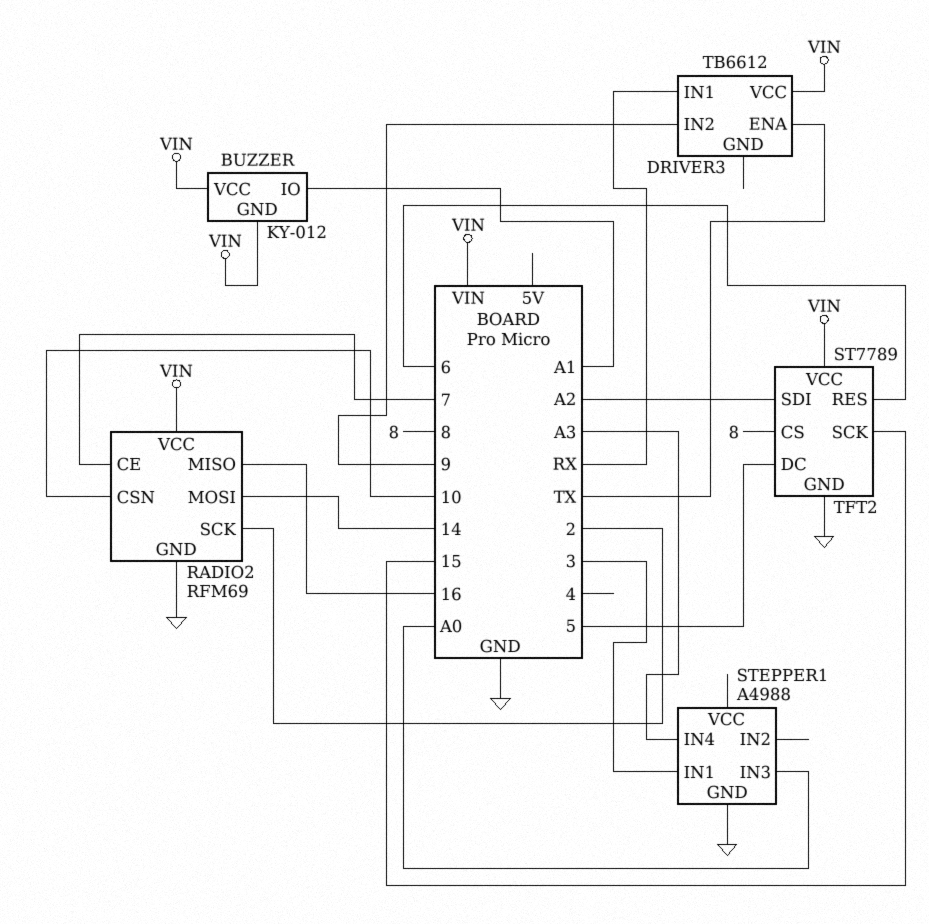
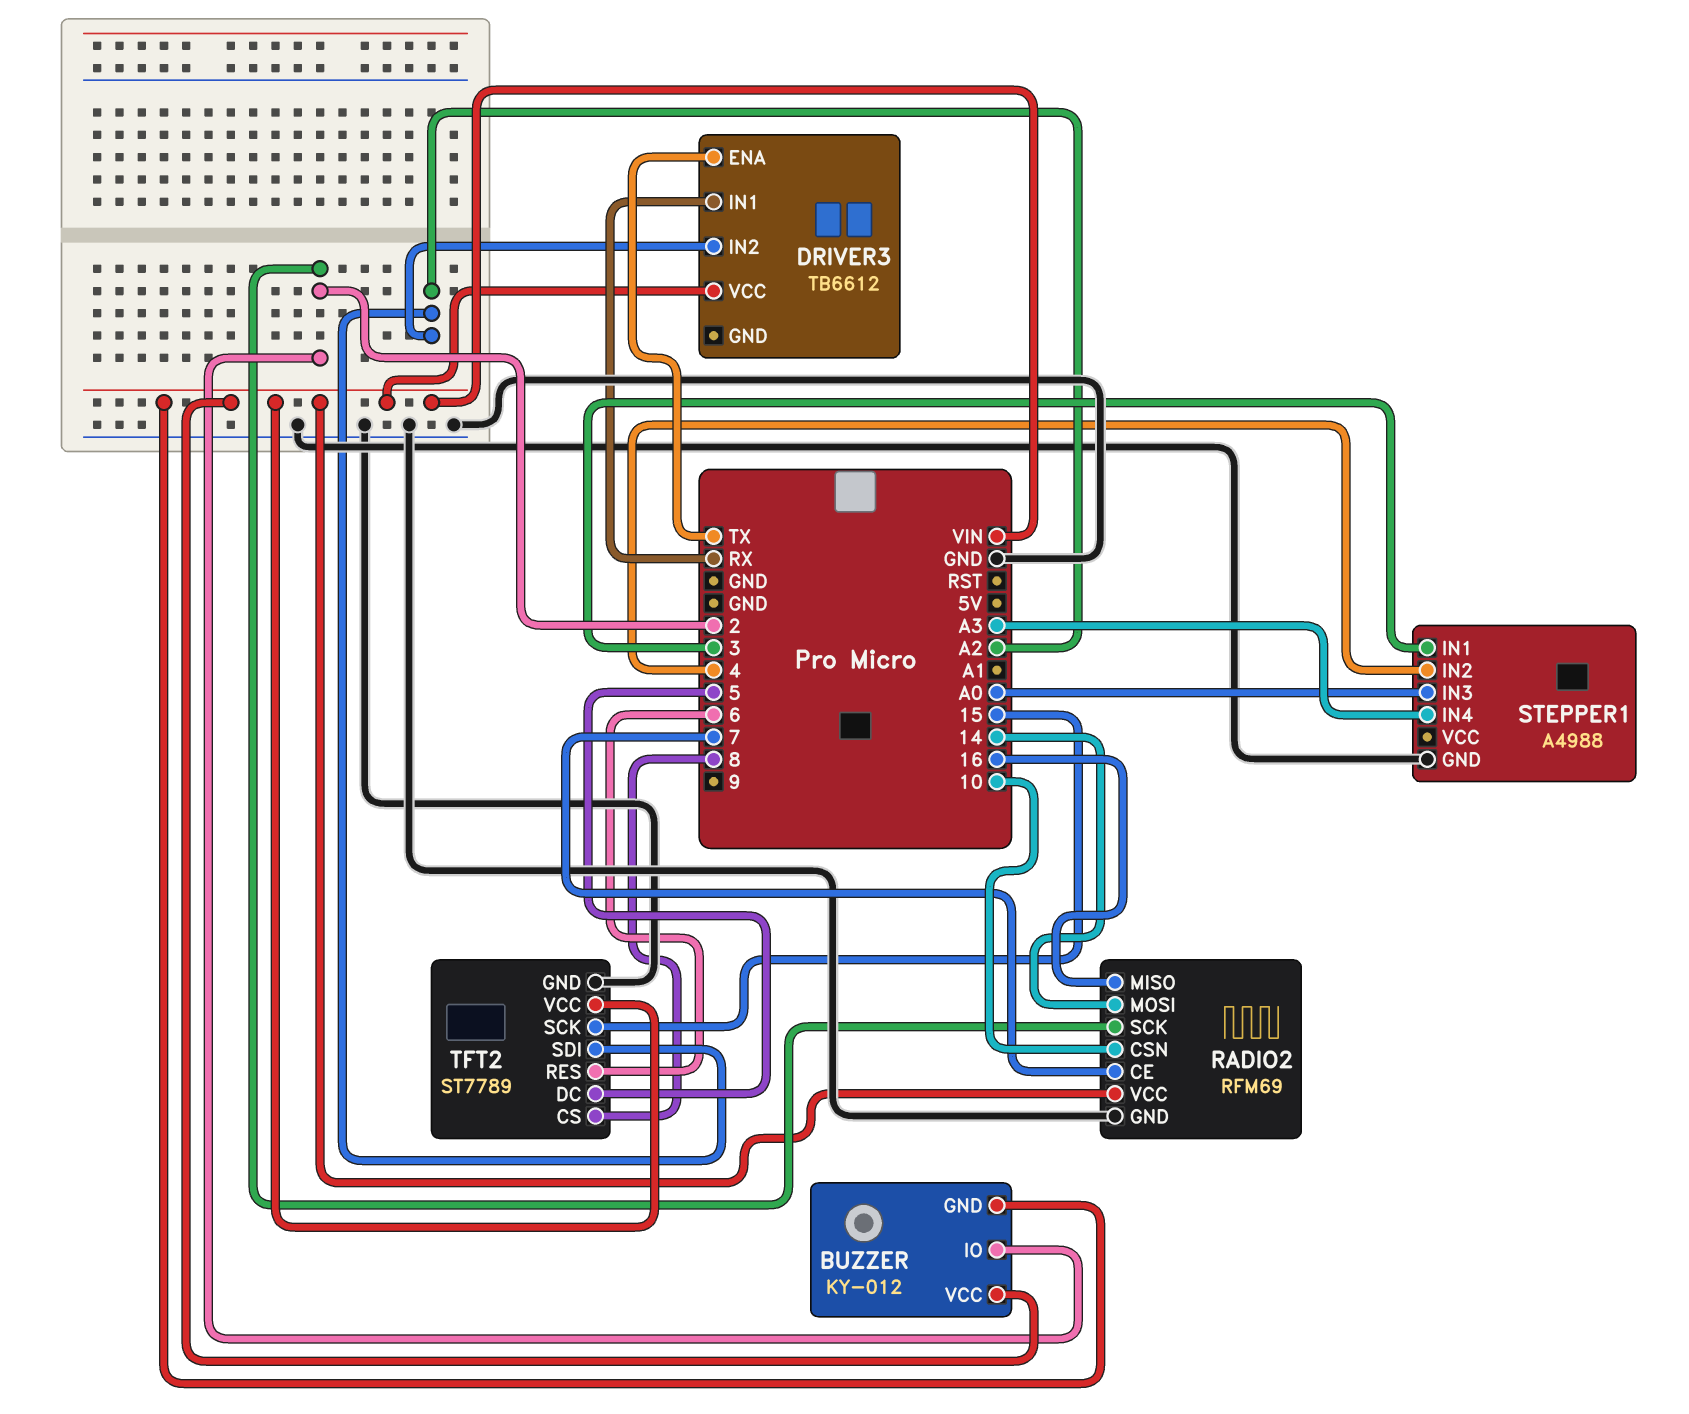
BUZZER pin IO: A1 -> 2
DRIVER3 pin IN2: 9 -> A2
STEPPER1 pin IN2: none -> 4

